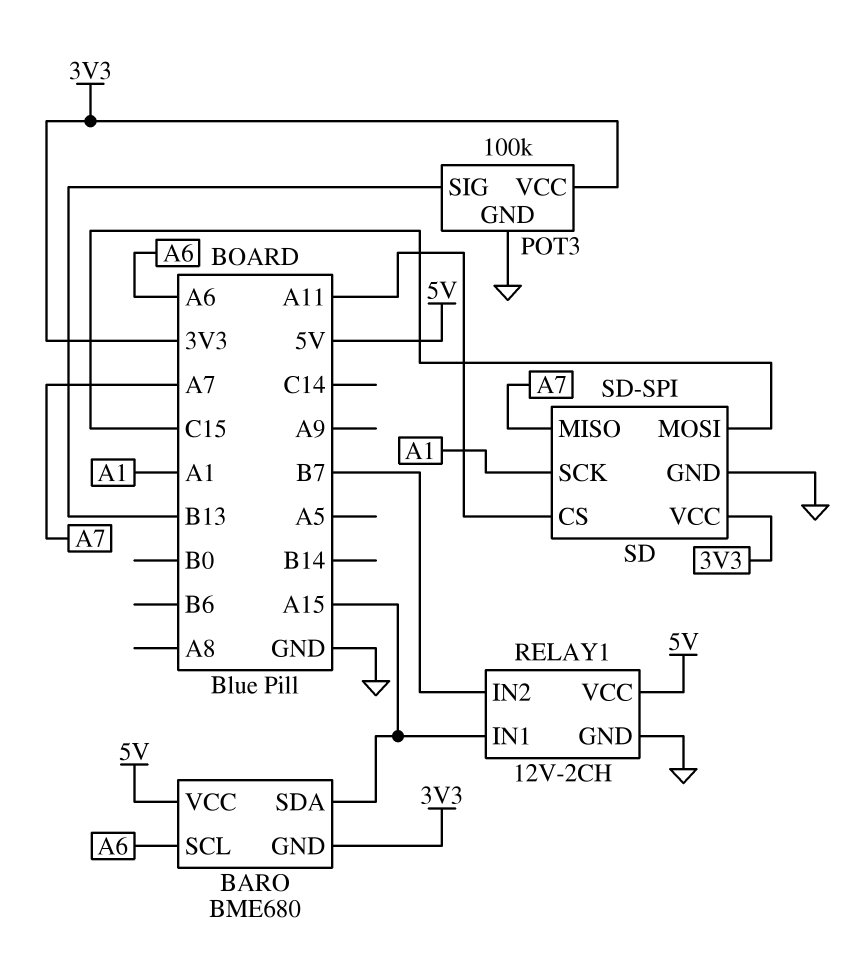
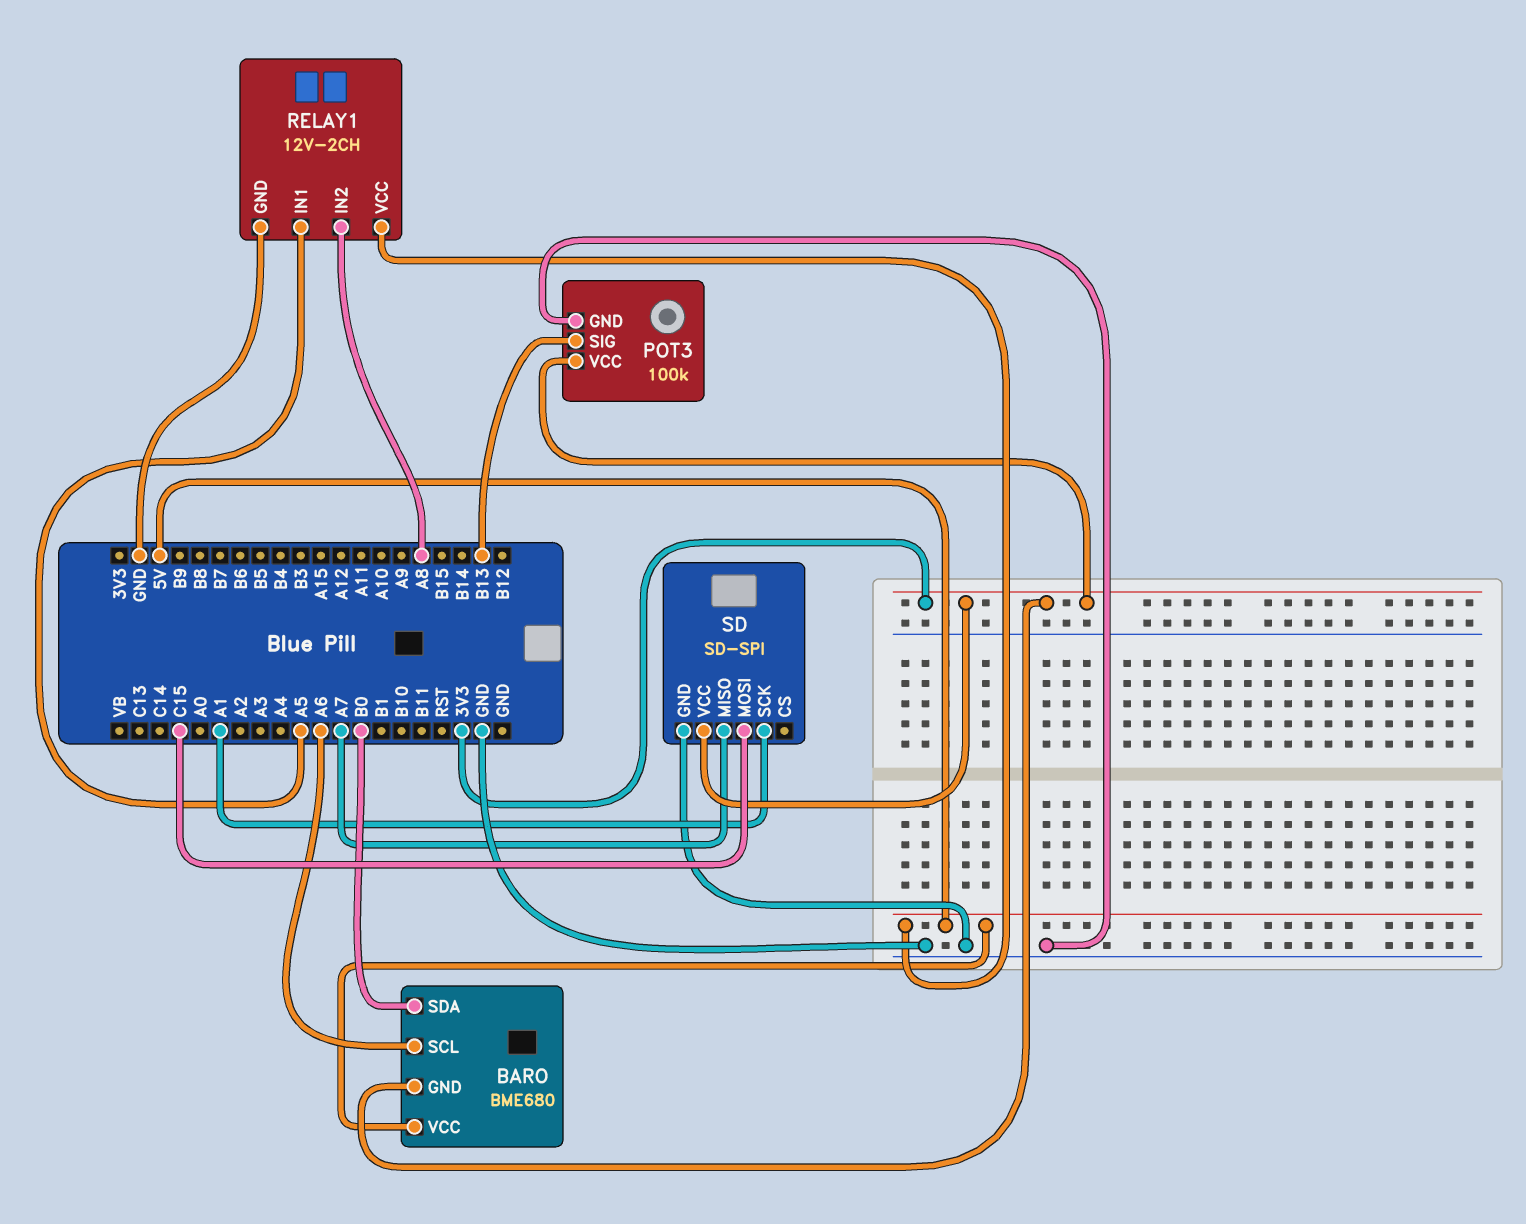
BARO pin SDA: A15 -> B0
RELAY1 pin IN1: A15 -> A5
RELAY1 pin IN2: B7 -> A8
SD pin CS: A11 -> none

